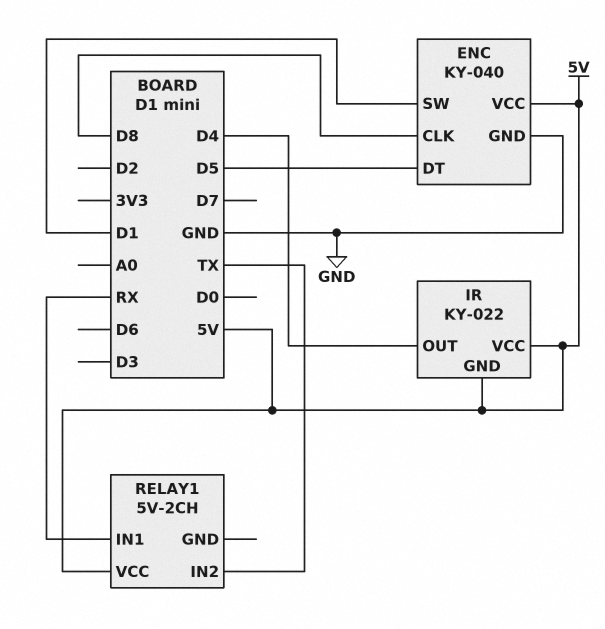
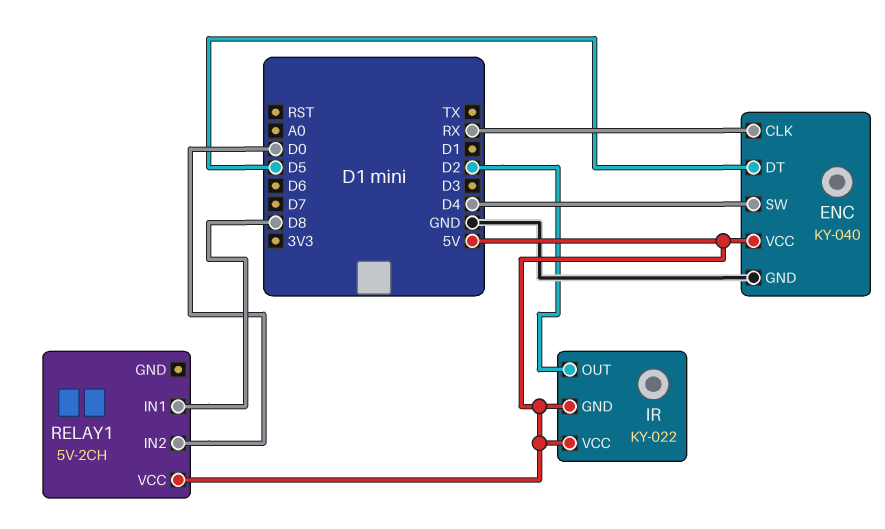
ENC pin CLK: D8 -> RX
ENC pin SW: D1 -> D4
IR pin OUT: D4 -> D2
RELAY1 pin IN1: RX -> D8
RELAY1 pin IN2: TX -> D0

